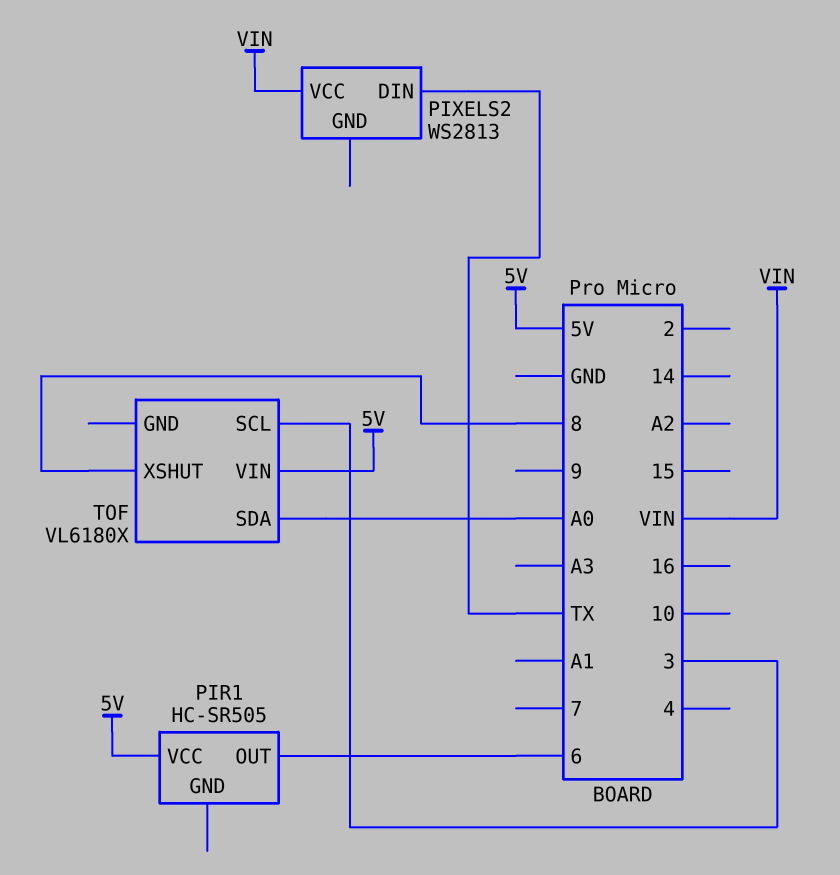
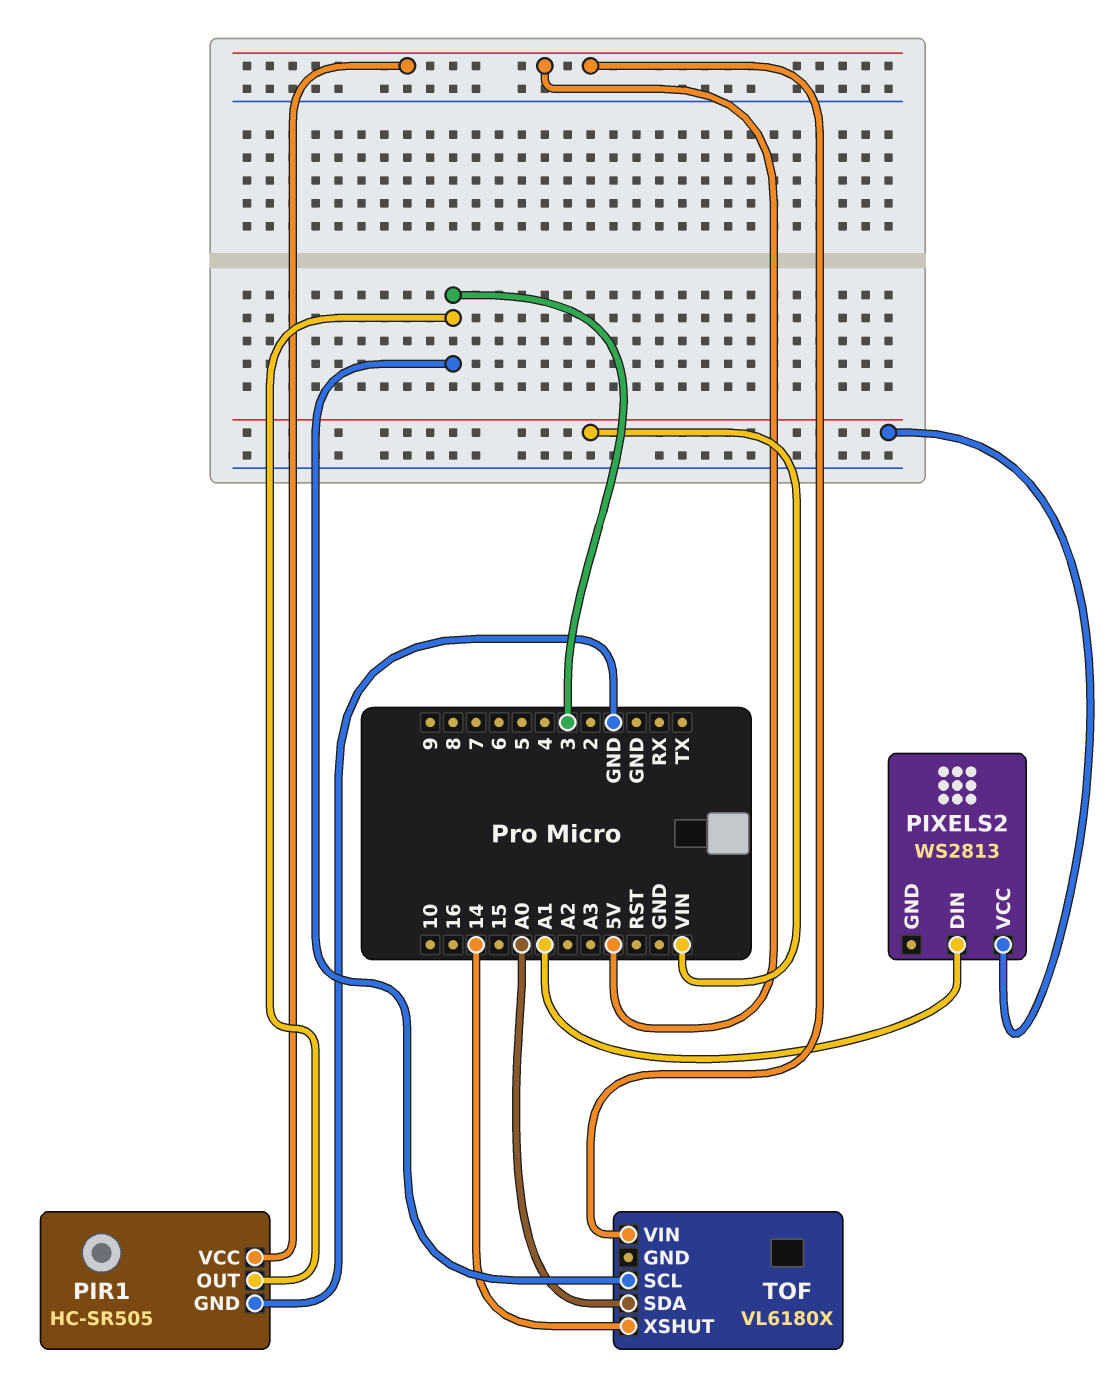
PIR1 pin GND: none -> GND
PIR1 pin OUT: 6 -> 3
PIXELS2 pin DIN: TX -> A1
TOF pin XSHUT: 8 -> 14

